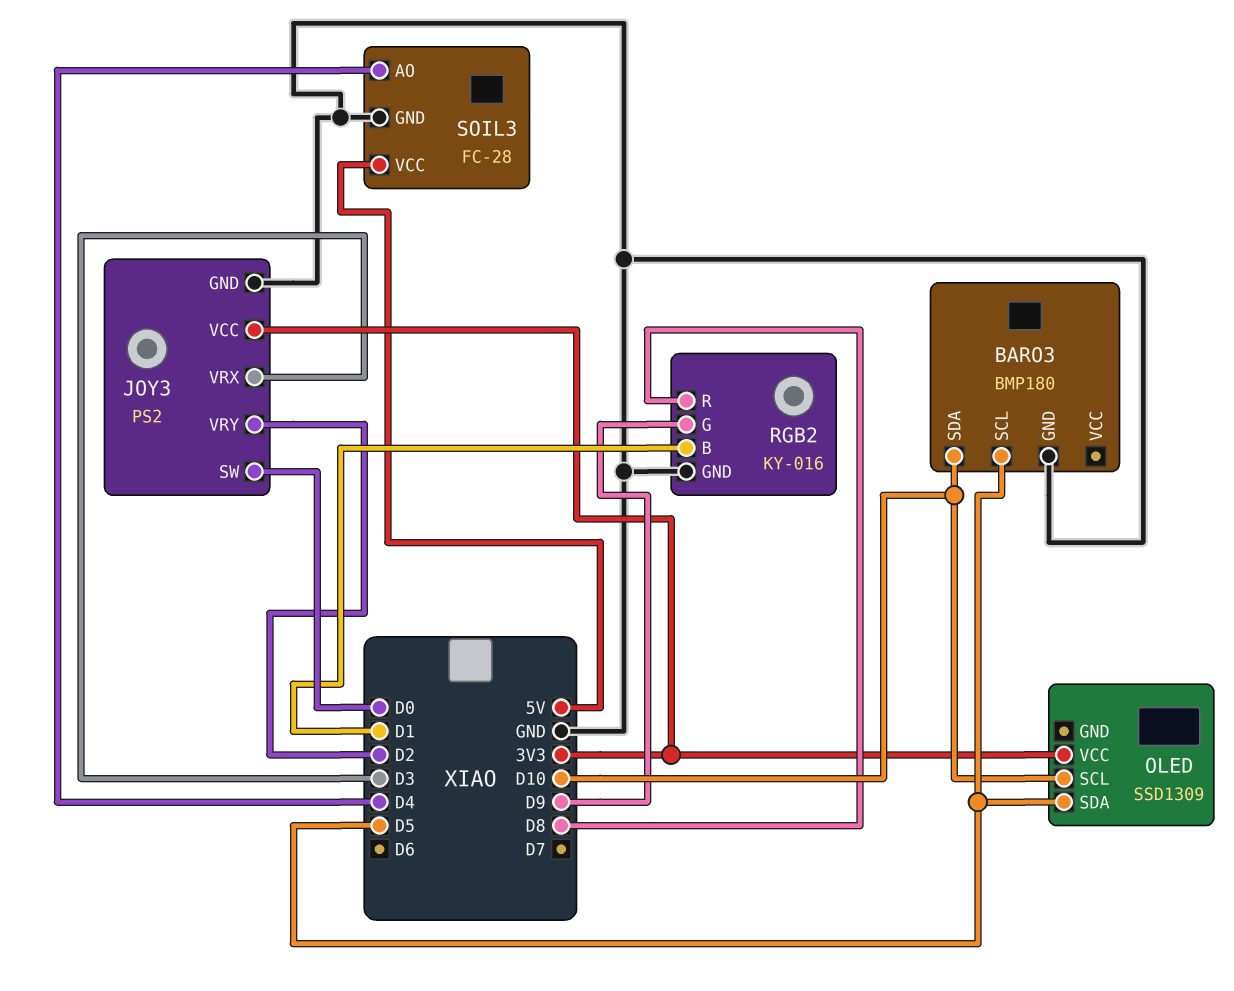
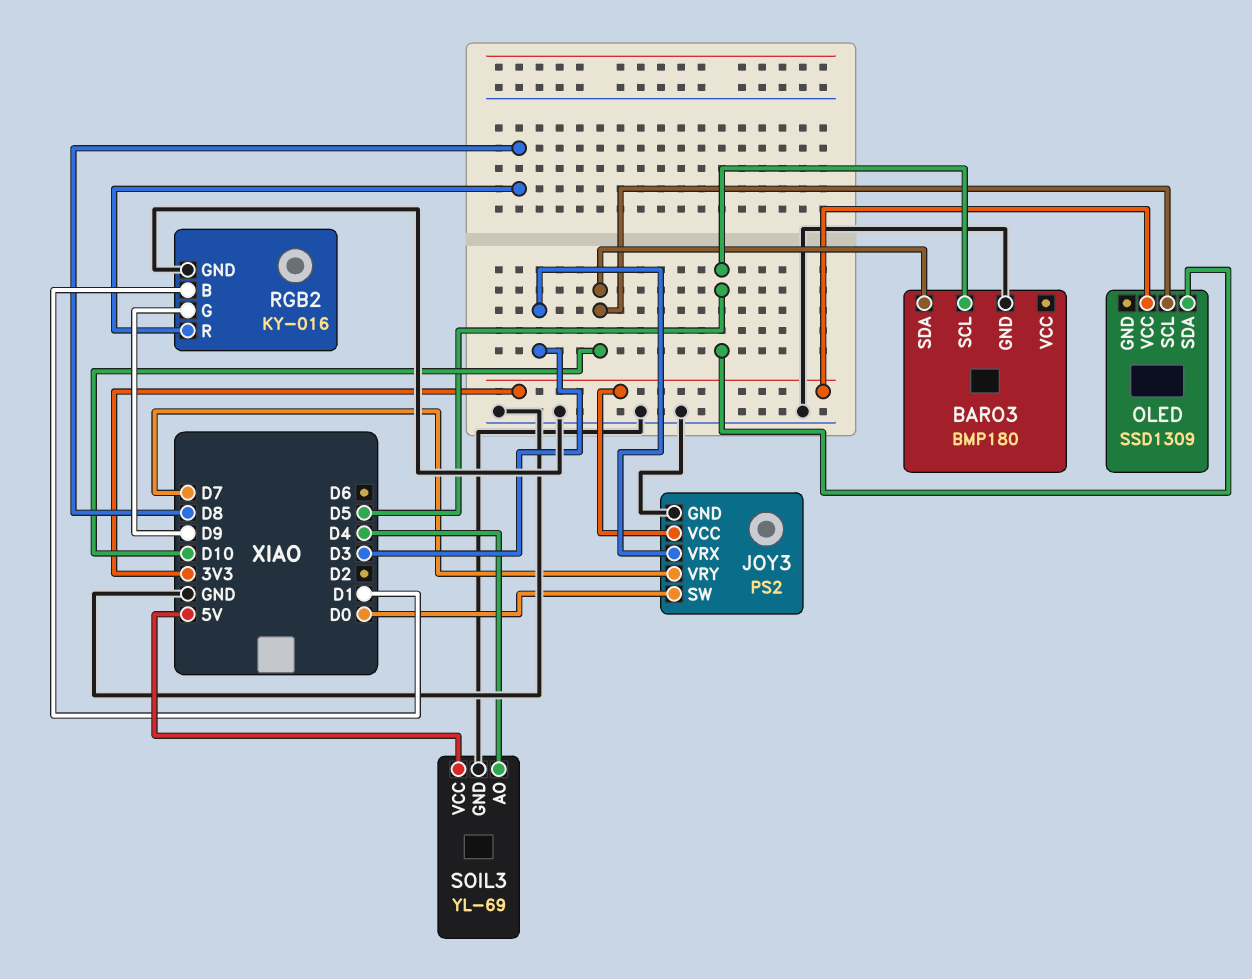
JOY3 pin VRY: D2 -> D7
SOIL3: FC-28 -> YL-69

